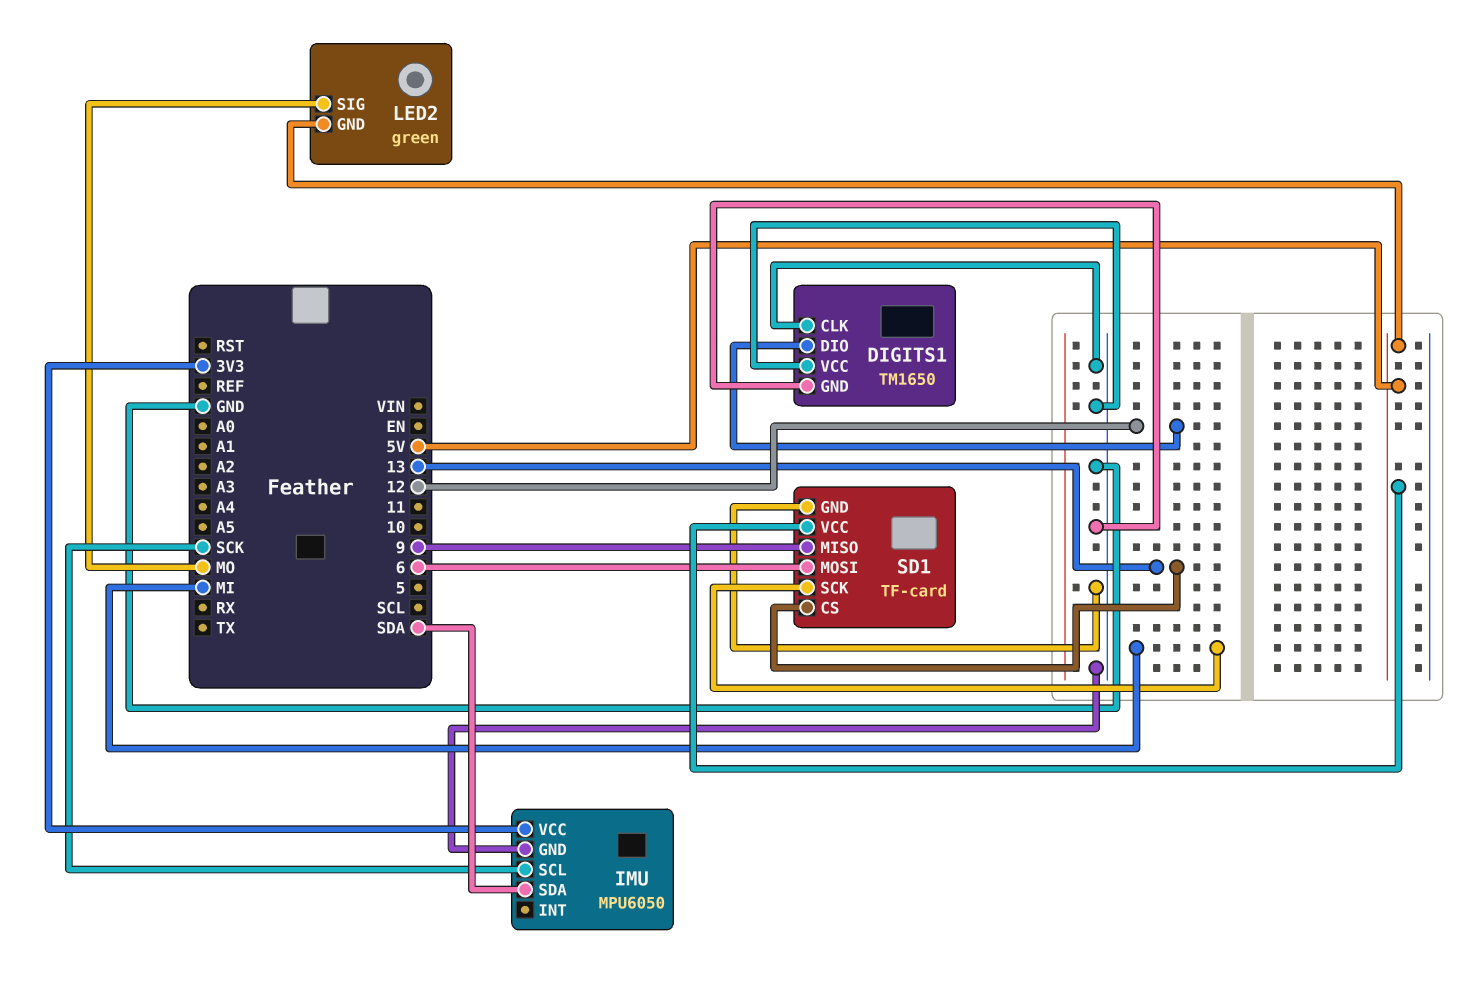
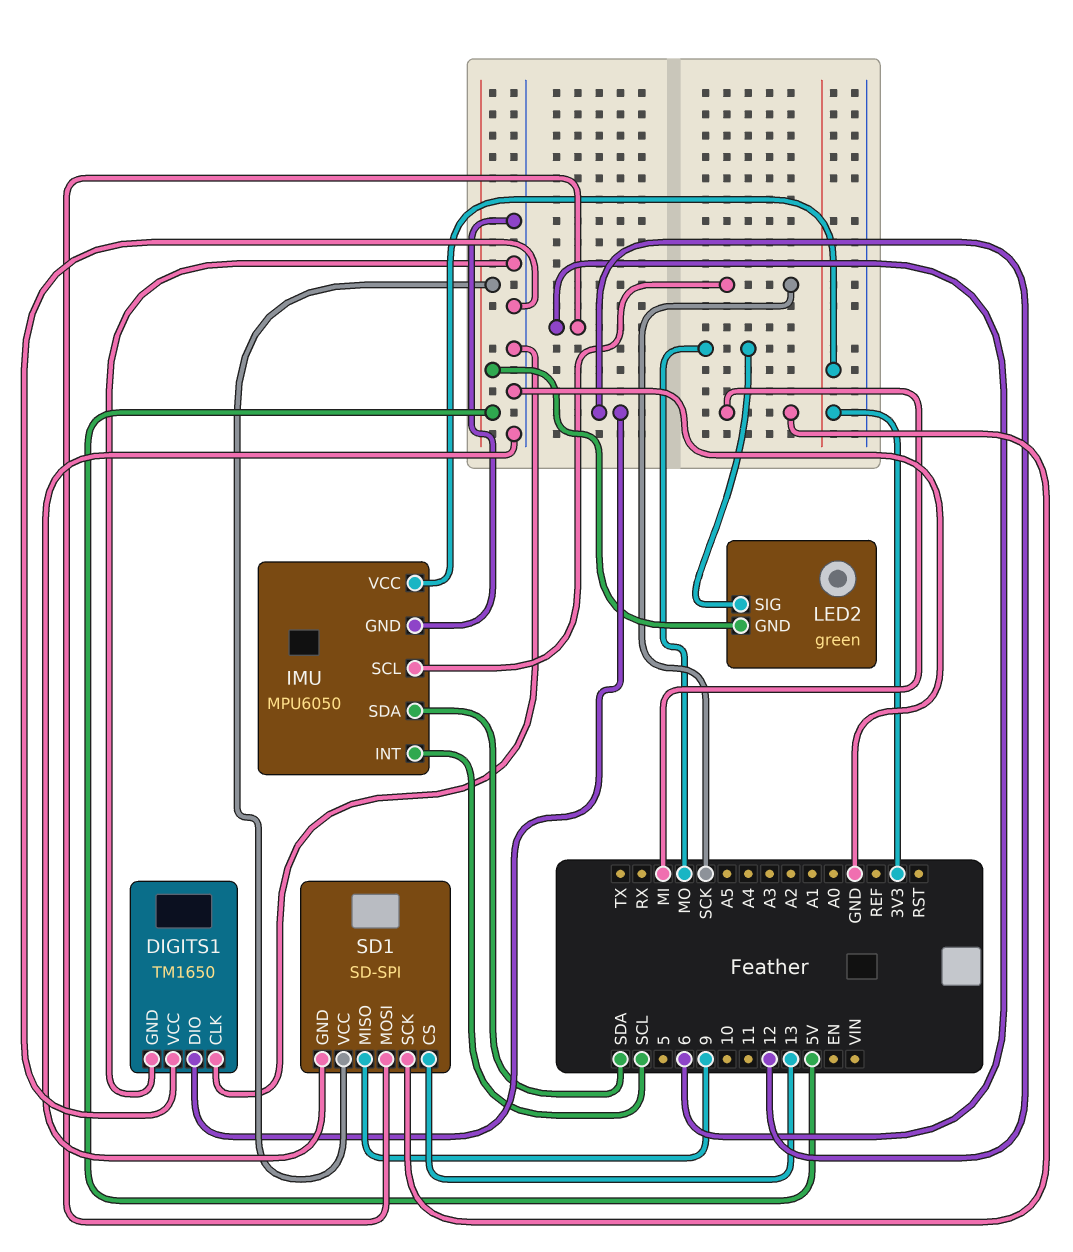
IMU pin INT: none -> SCL
SD1: TF-card -> SD-SPI

